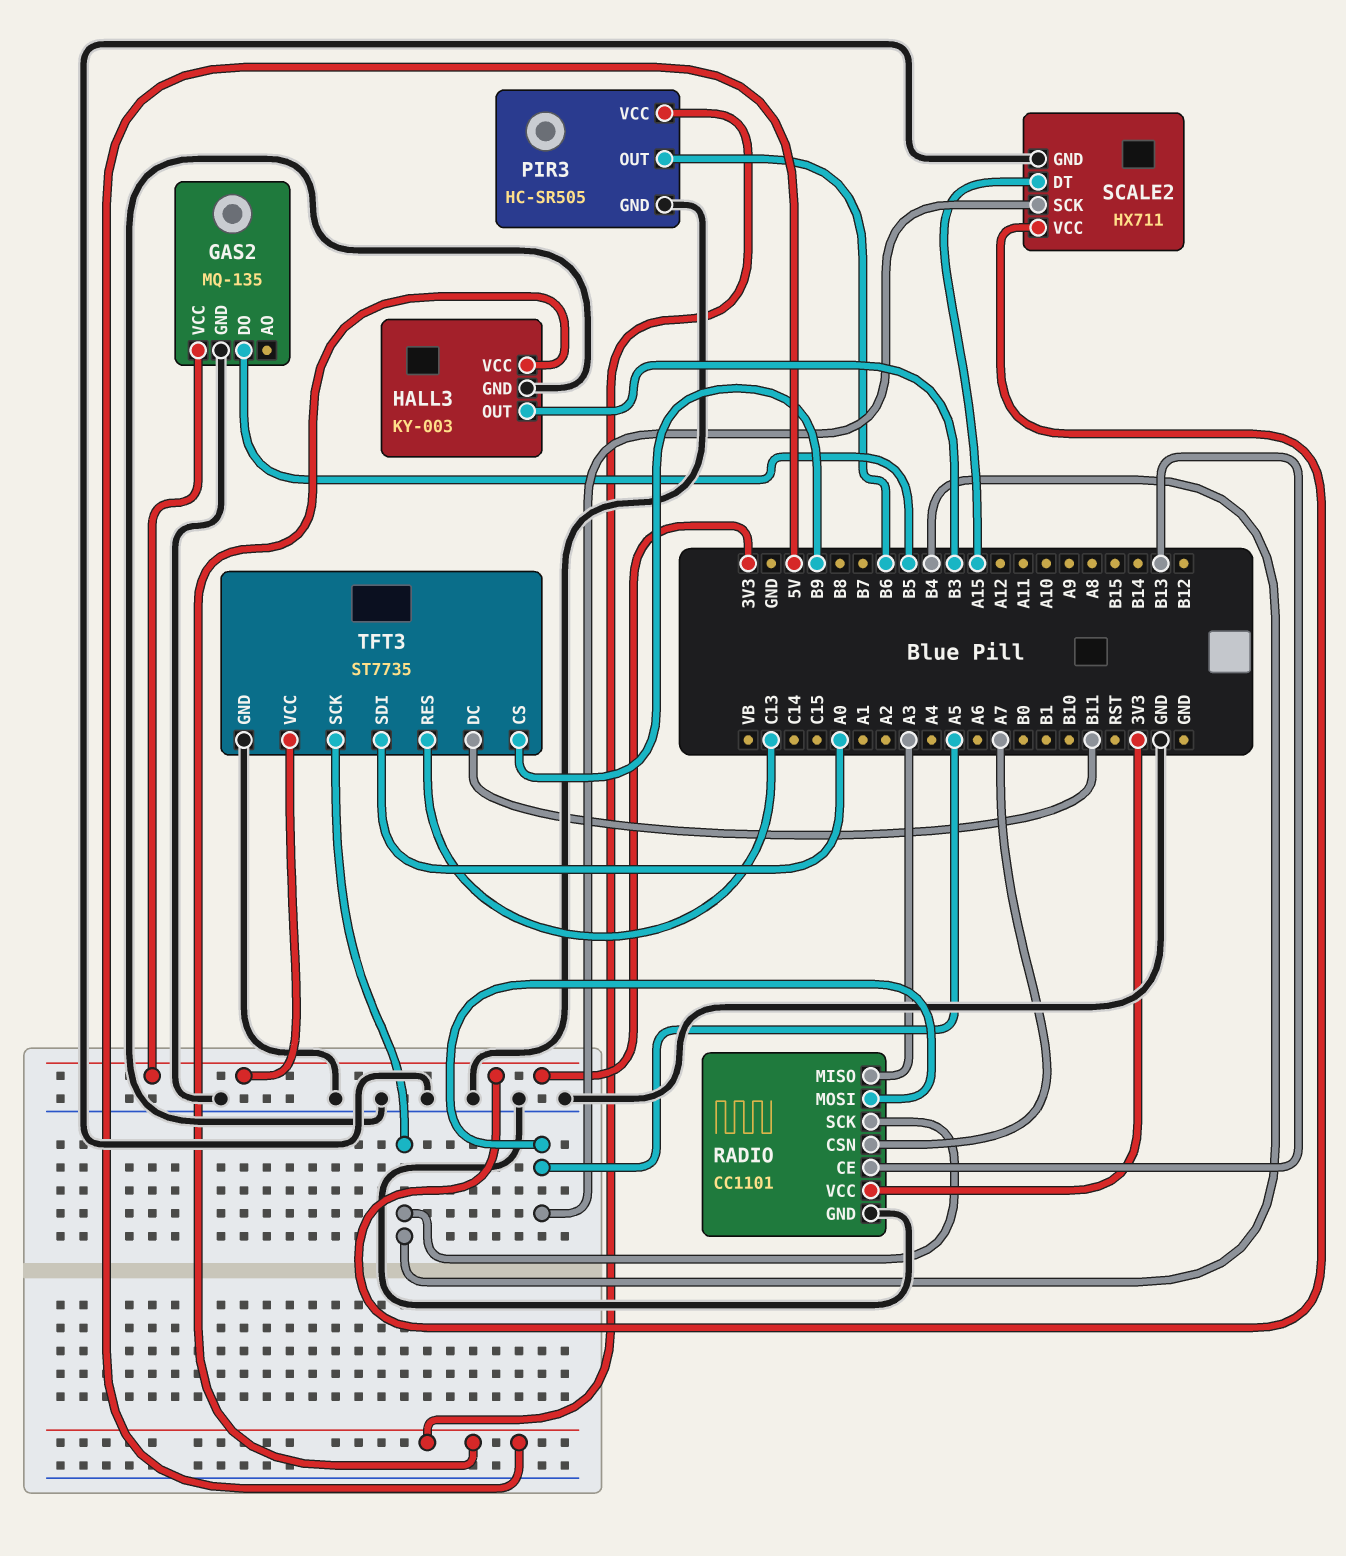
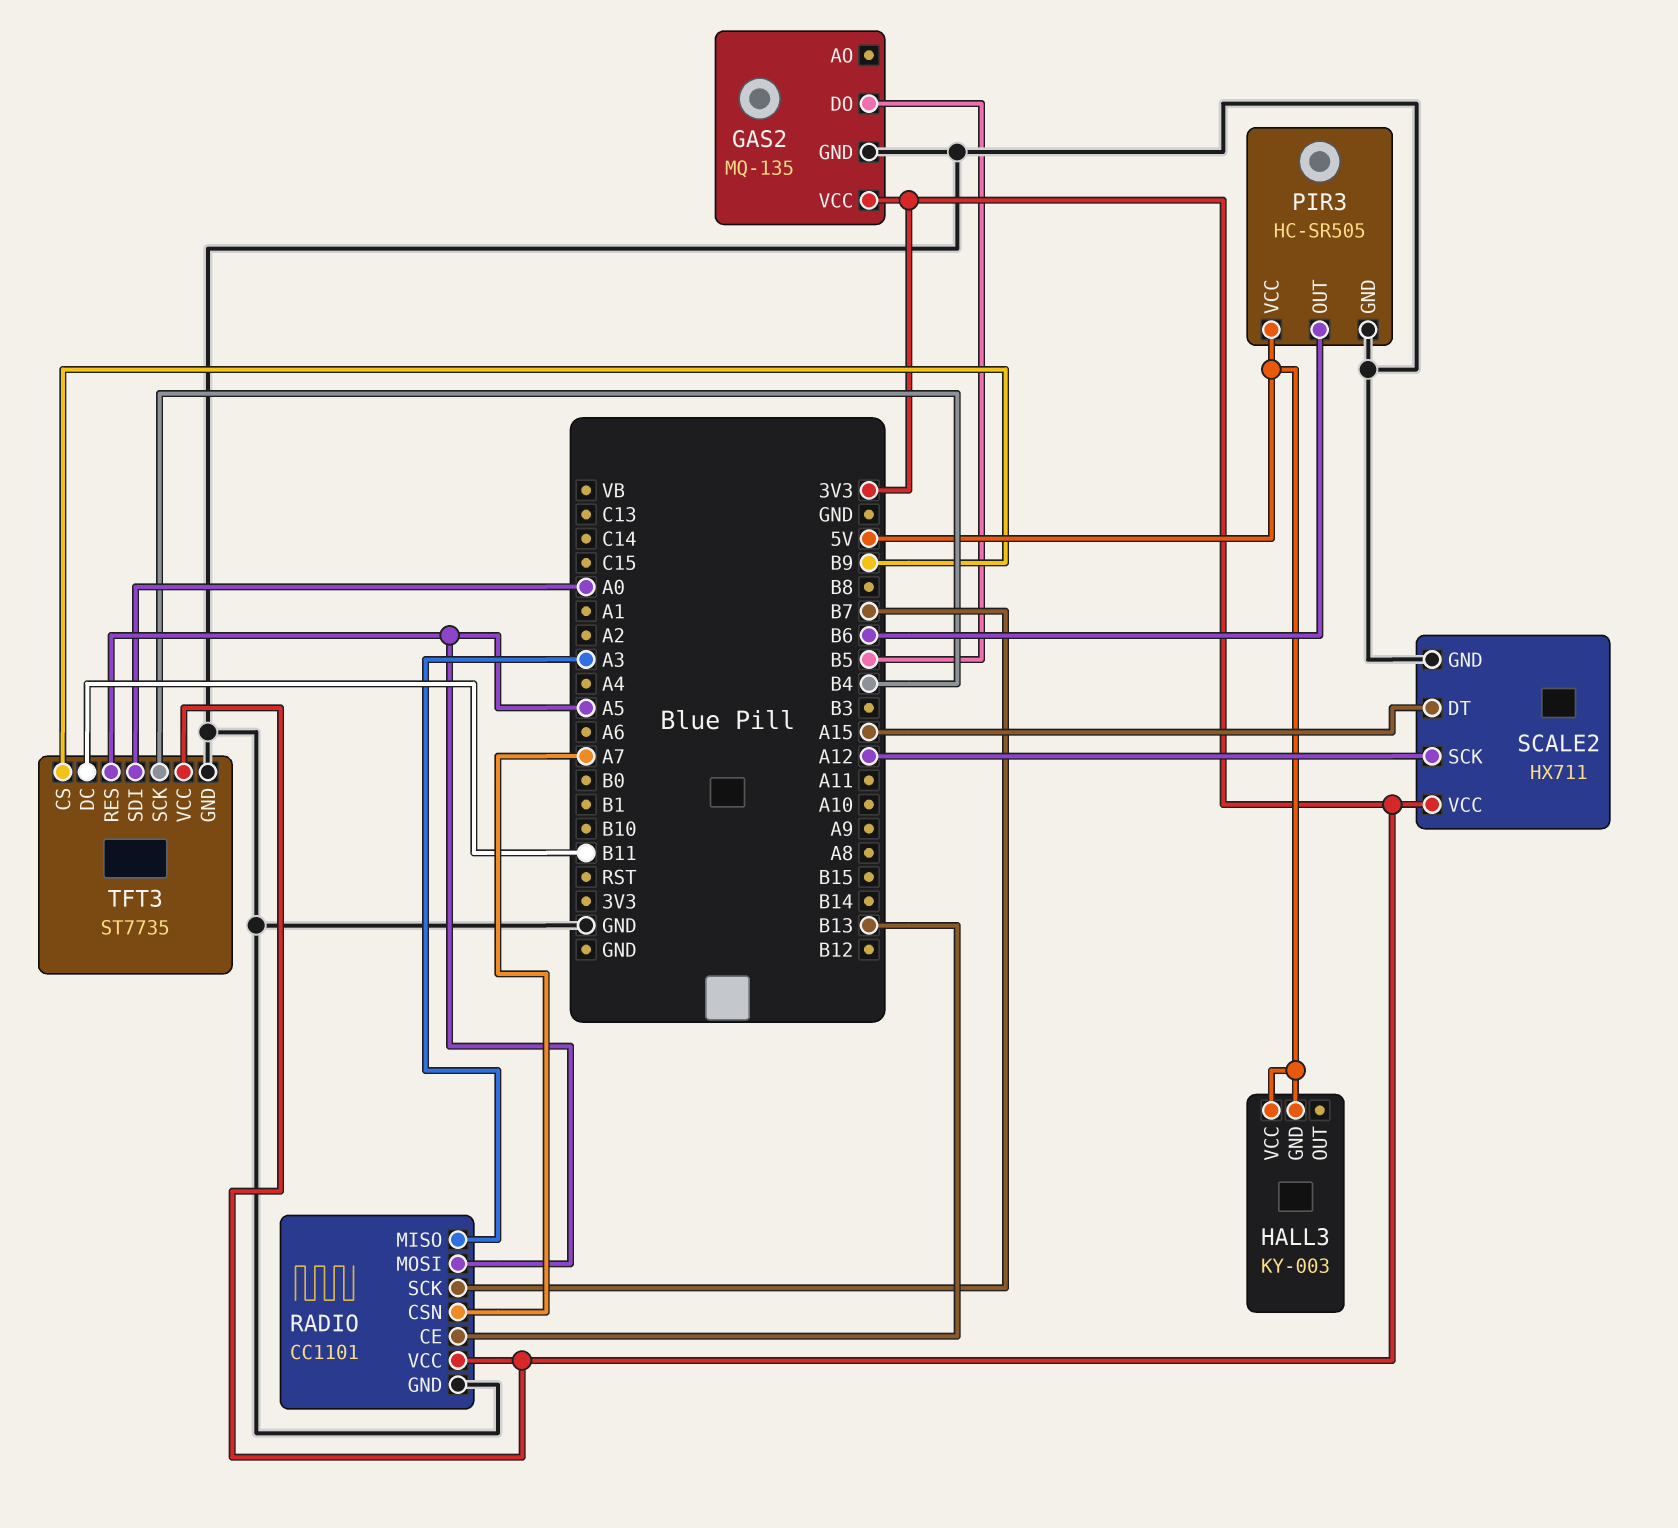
HALL3 pin GND: GND -> 5V
HALL3 pin OUT: B3 -> none
RADIO pin SCK: B4 -> B7
SCALE2 pin SCK: A5 -> A12
TFT3 pin RES: C13 -> A5

